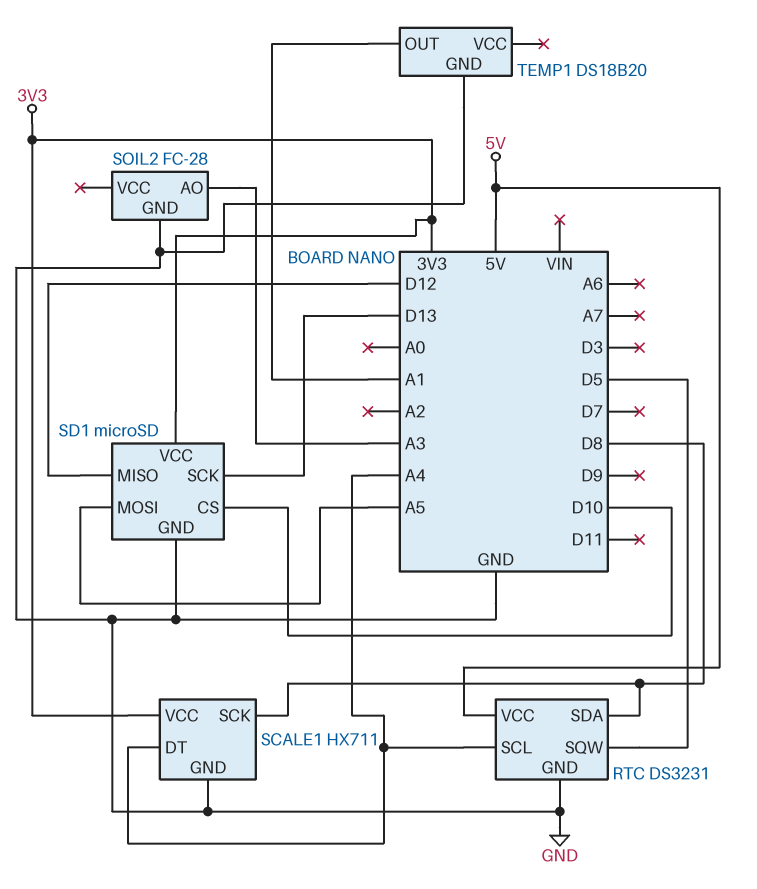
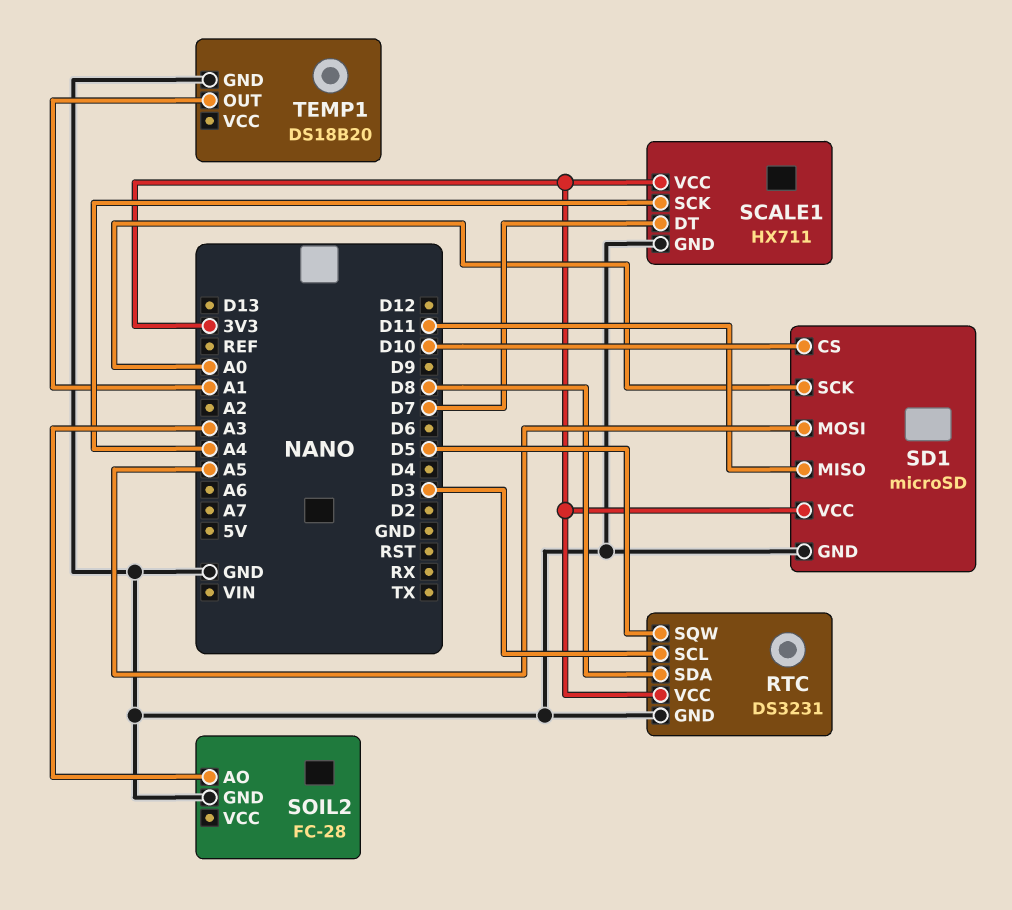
RTC pin SCL: A4 -> D3
RTC pin VCC: 5V -> 3V3
SCALE1 pin DT: A4 -> D7
SCALE1 pin SCK: D8 -> A4
SD1 pin MISO: D12 -> D11
SD1 pin SCK: D13 -> A0

